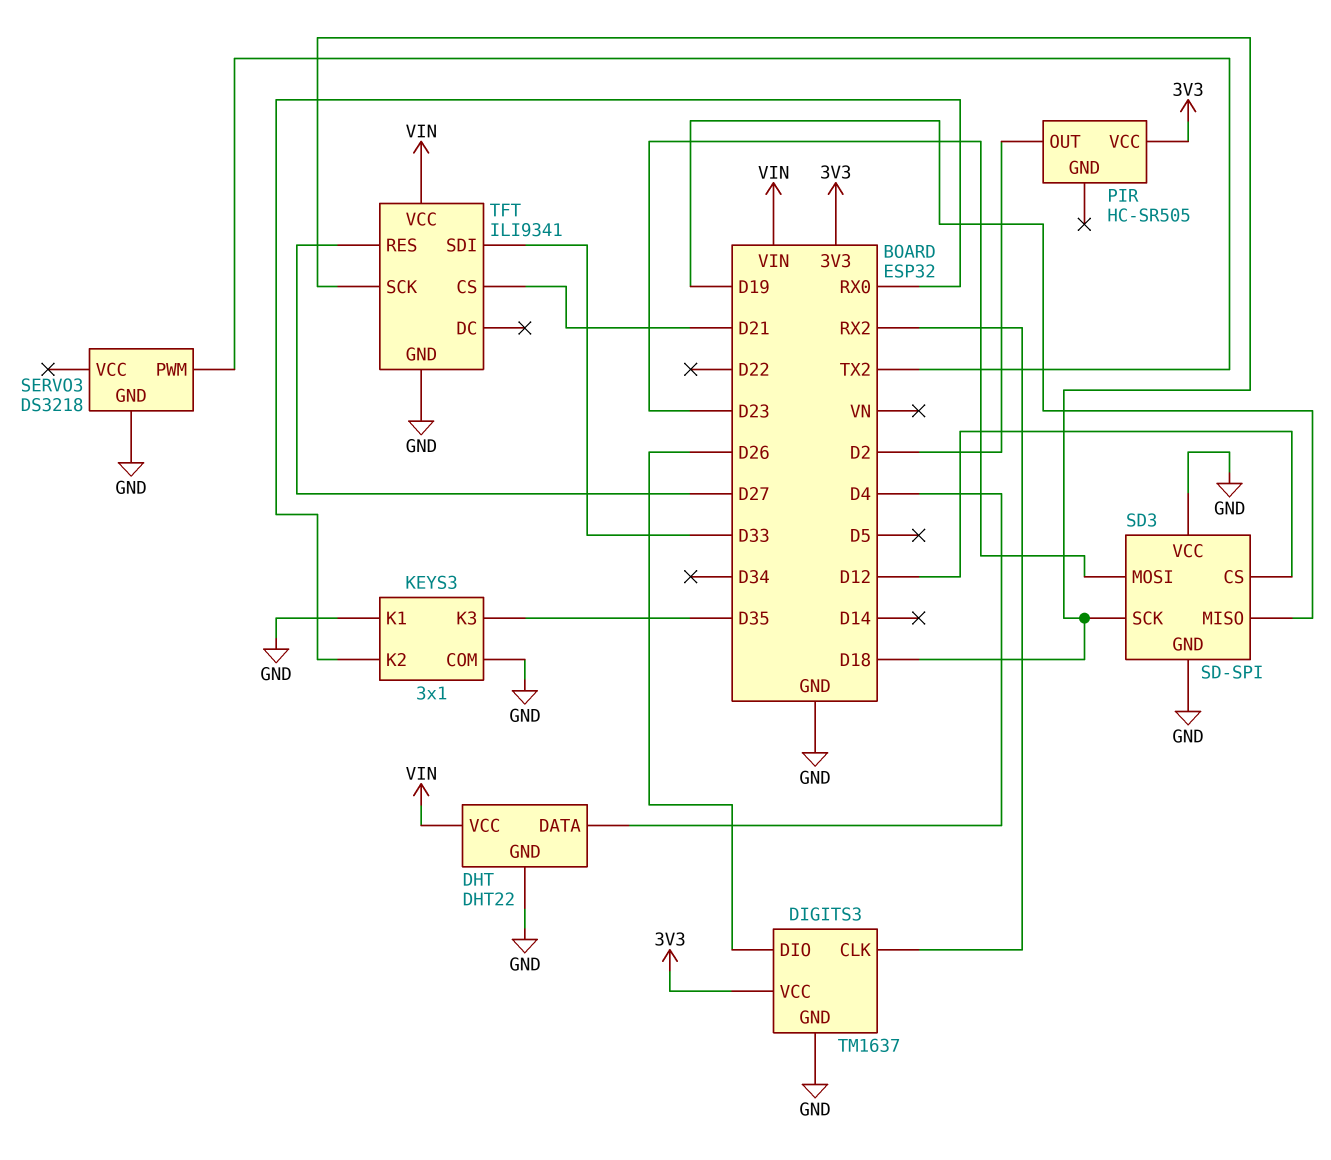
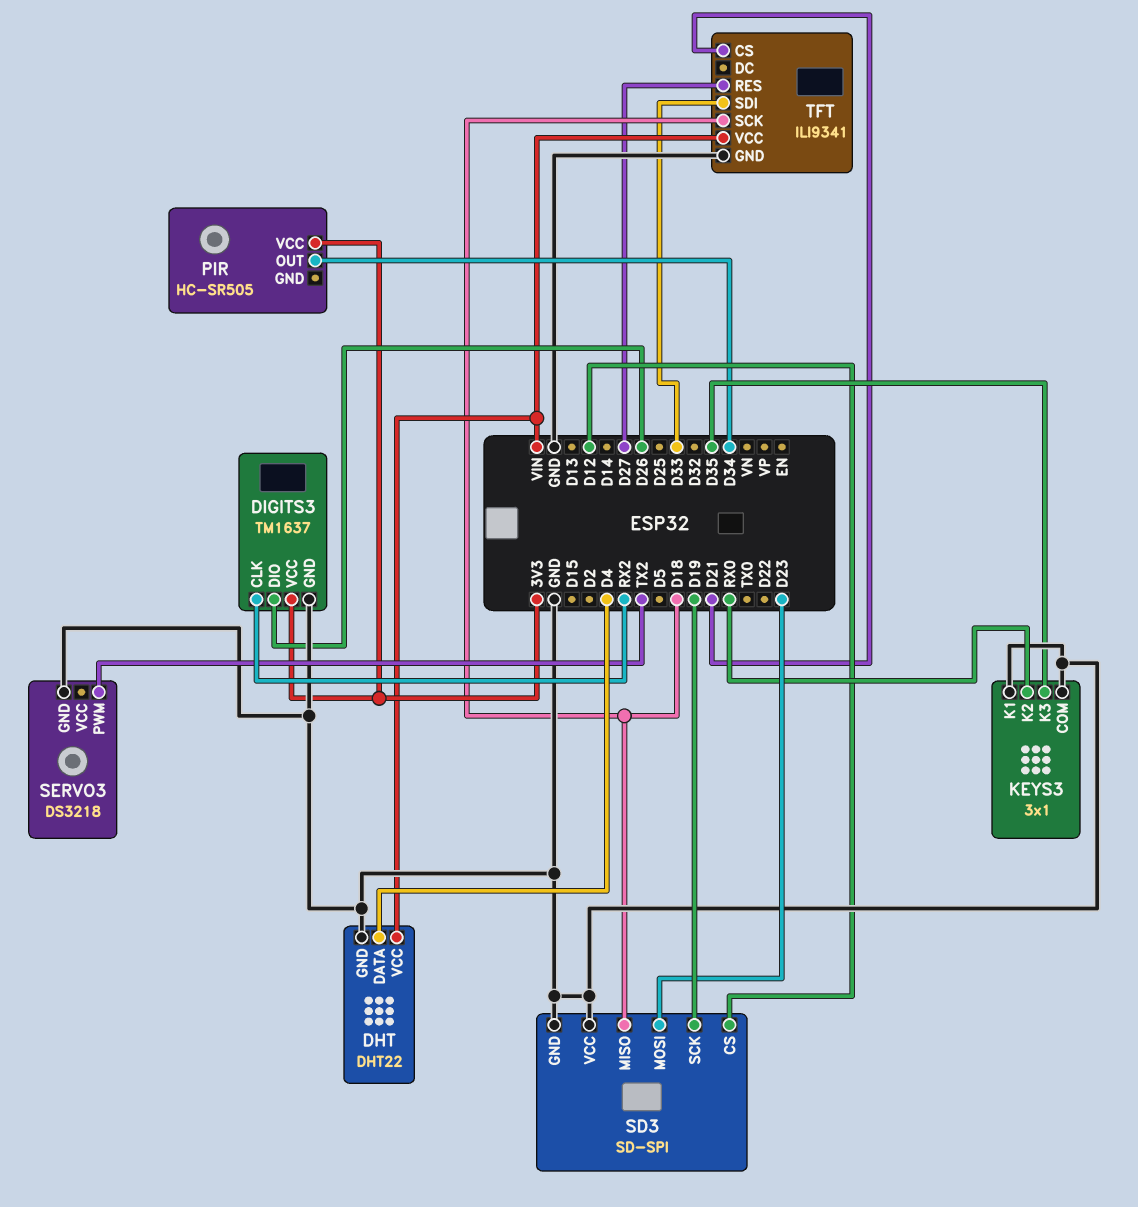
PIR pin OUT: D2 -> D34
SD3 pin MISO: D19 -> D18
SD3 pin SCK: D18 -> D19

